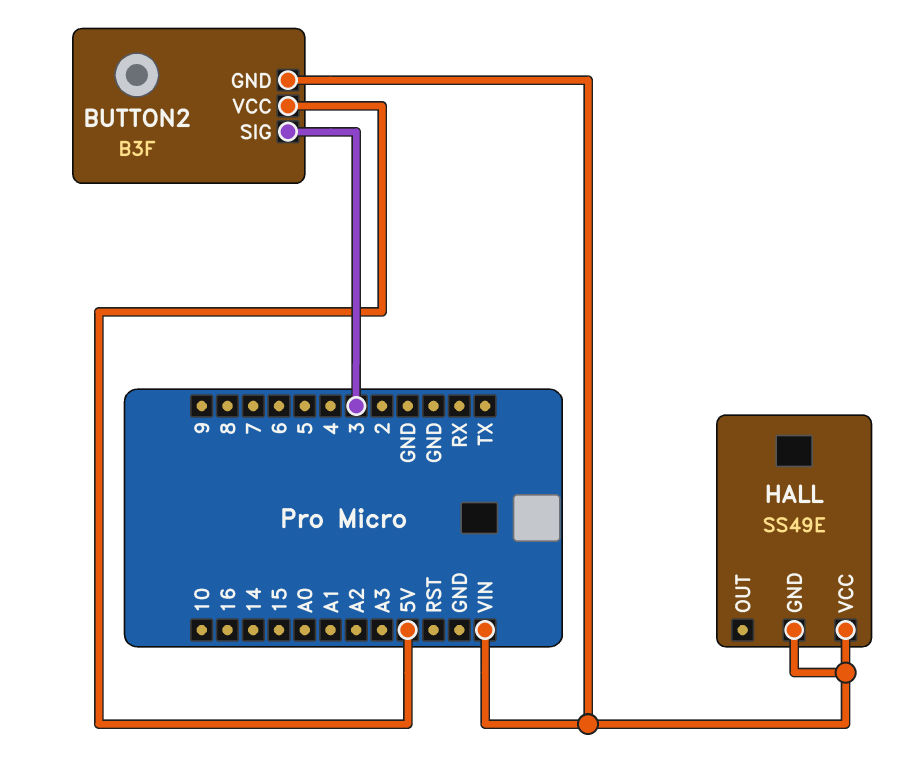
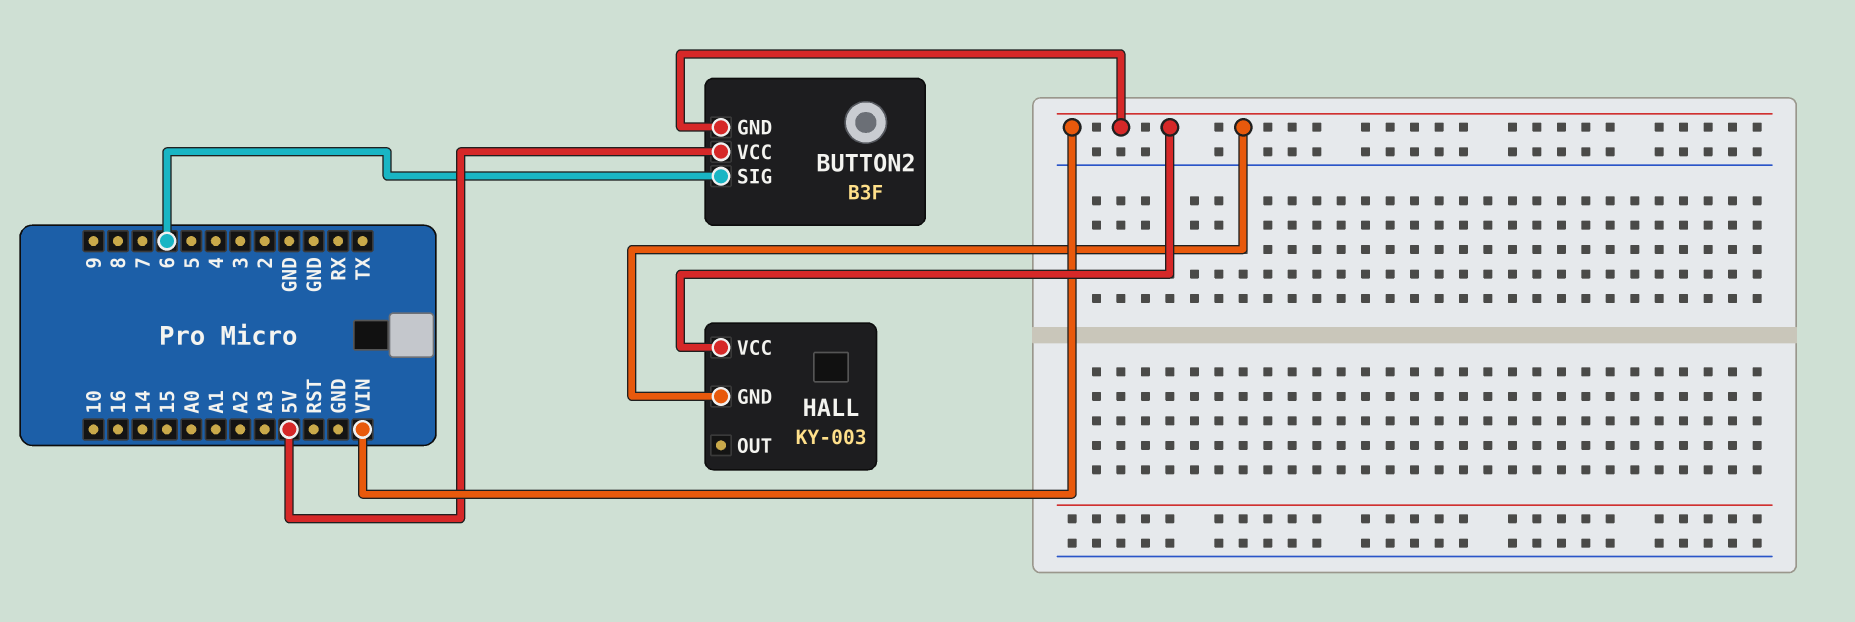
BUTTON2 pin SIG: 3 -> 6
HALL: SS49E -> KY-003

